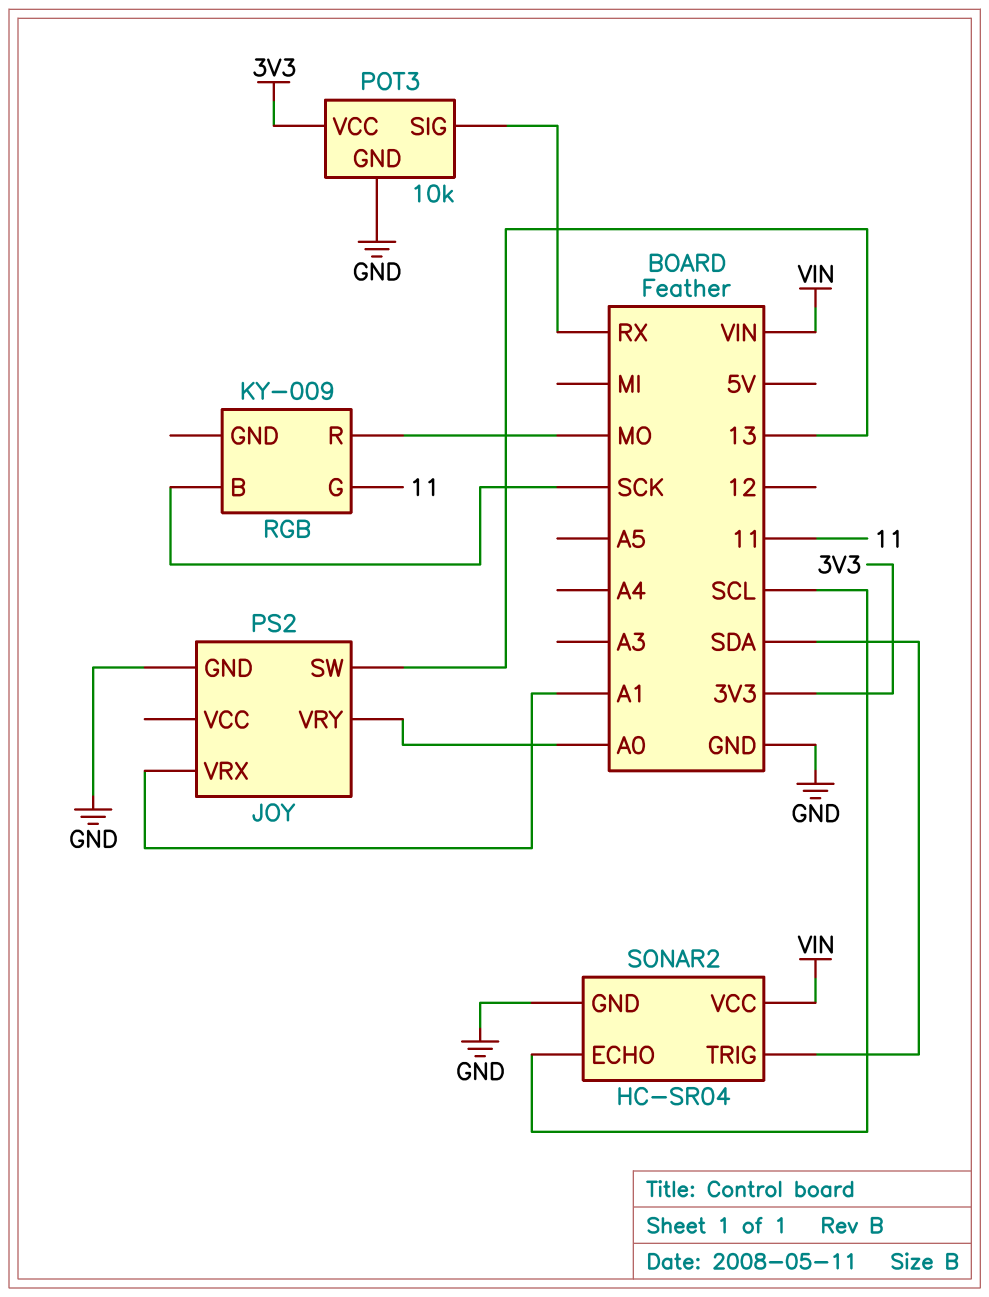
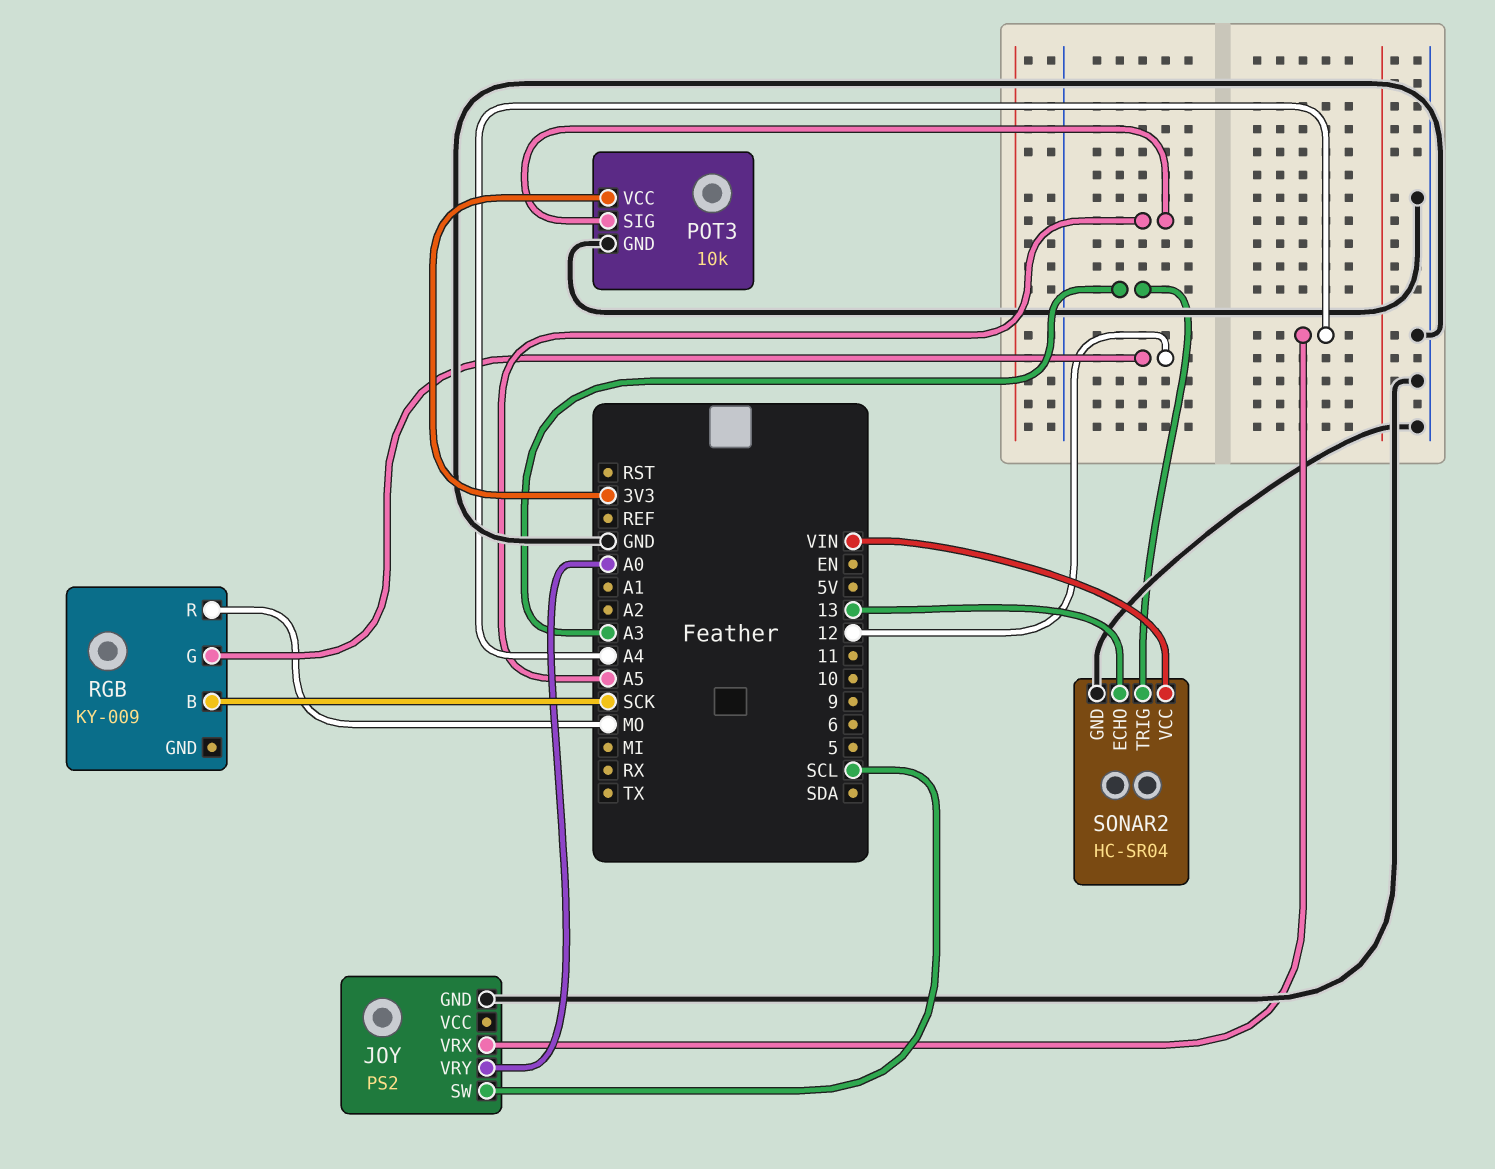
JOY pin SW: 13 -> SCL
JOY pin VRX: A1 -> A4
POT3 pin SIG: RX -> A5
RGB pin G: 11 -> 12
SONAR2 pin ECHO: SCL -> 13
SONAR2 pin TRIG: SDA -> A3

